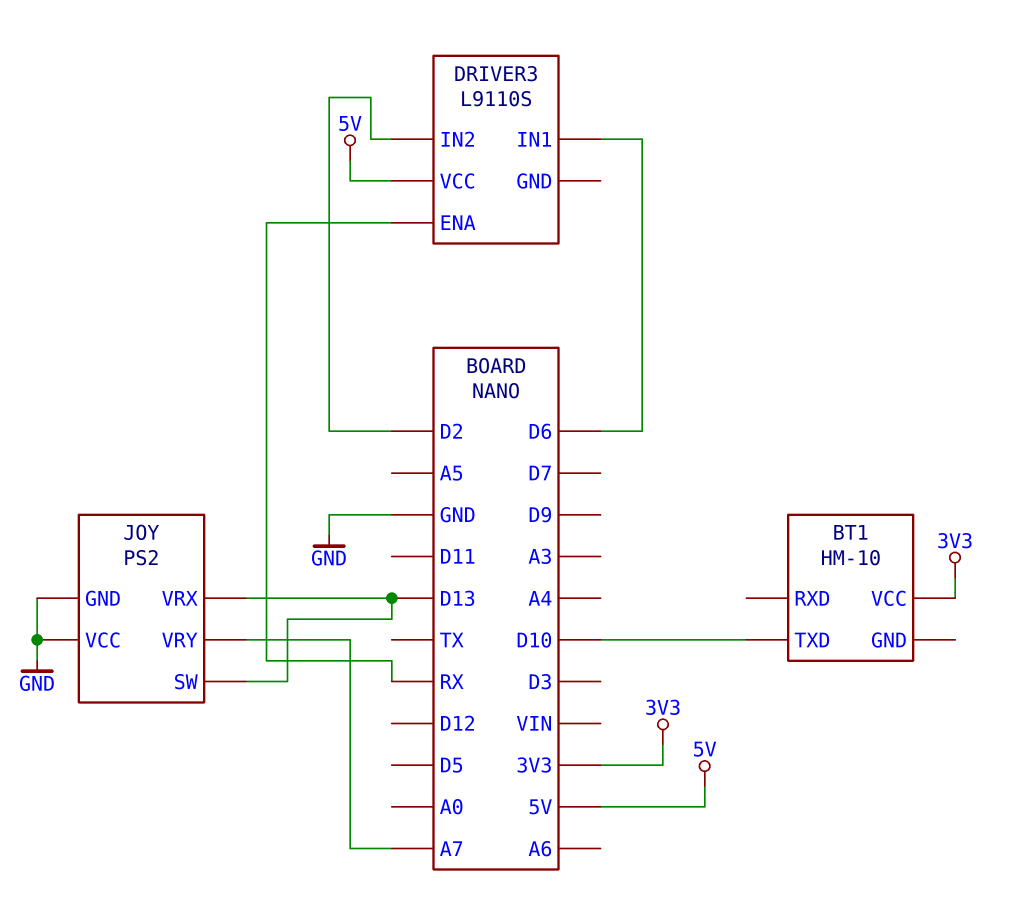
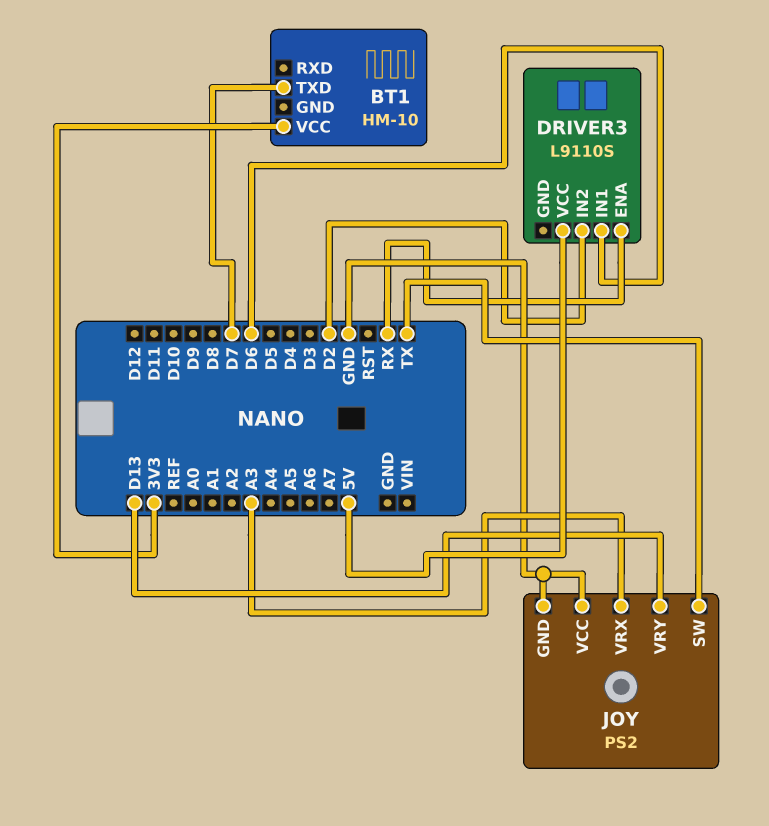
BT1 pin TXD: D10 -> D7
JOY pin SW: D13 -> TX
JOY pin VRX: D13 -> A3
JOY pin VRY: A7 -> D13

